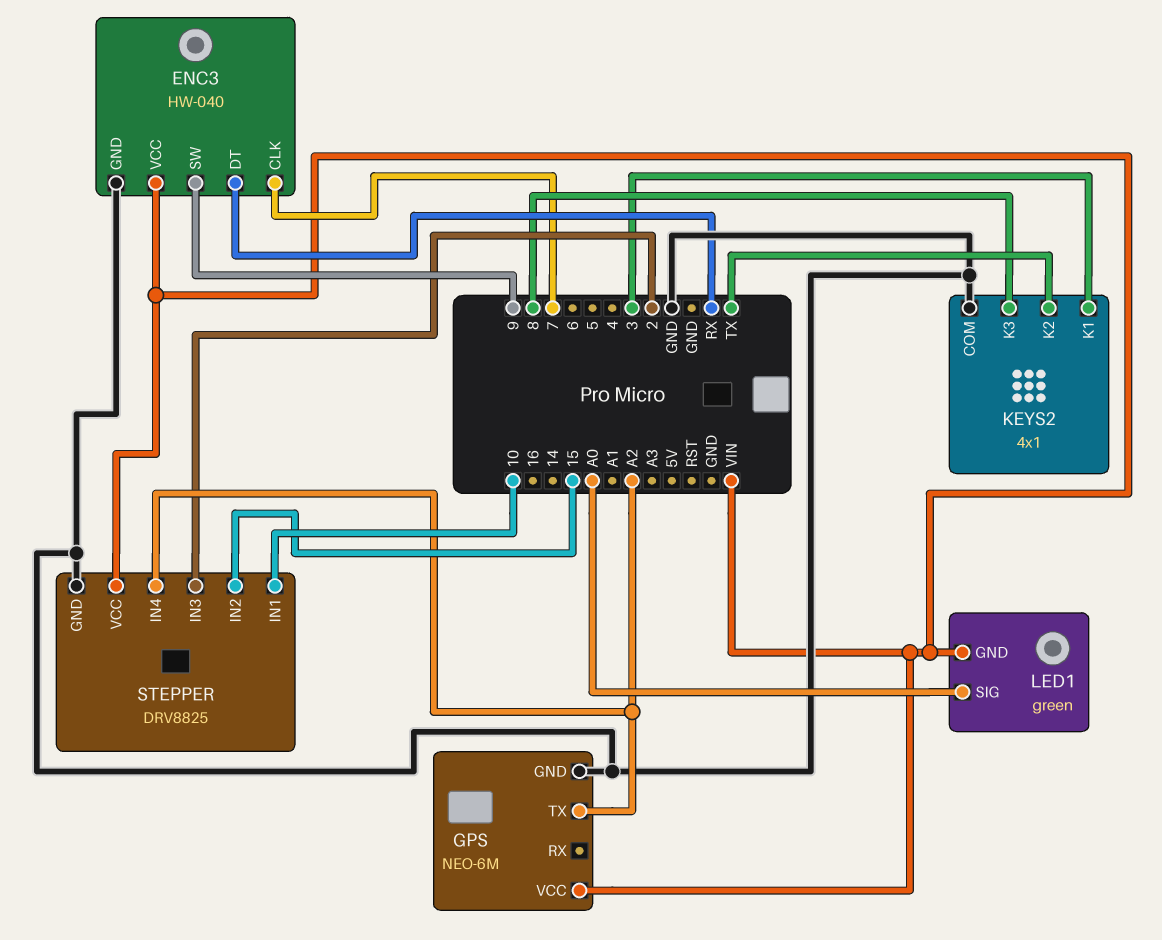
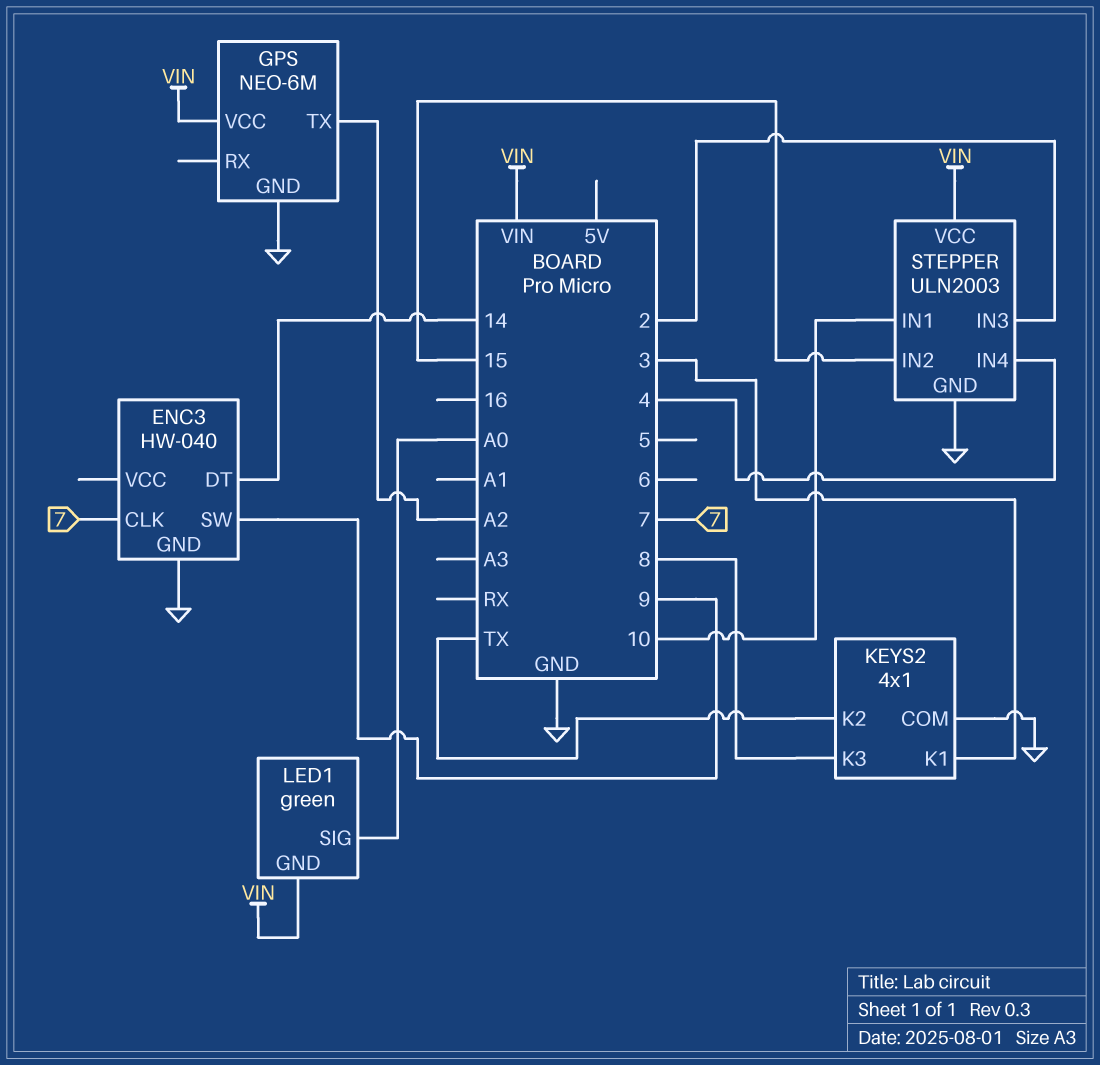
ENC3 pin DT: RX -> 14
ENC3 pin VCC: VIN -> none
STEPPER: DRV8825 -> ULN2003
STEPPER pin IN4: A2 -> 4

